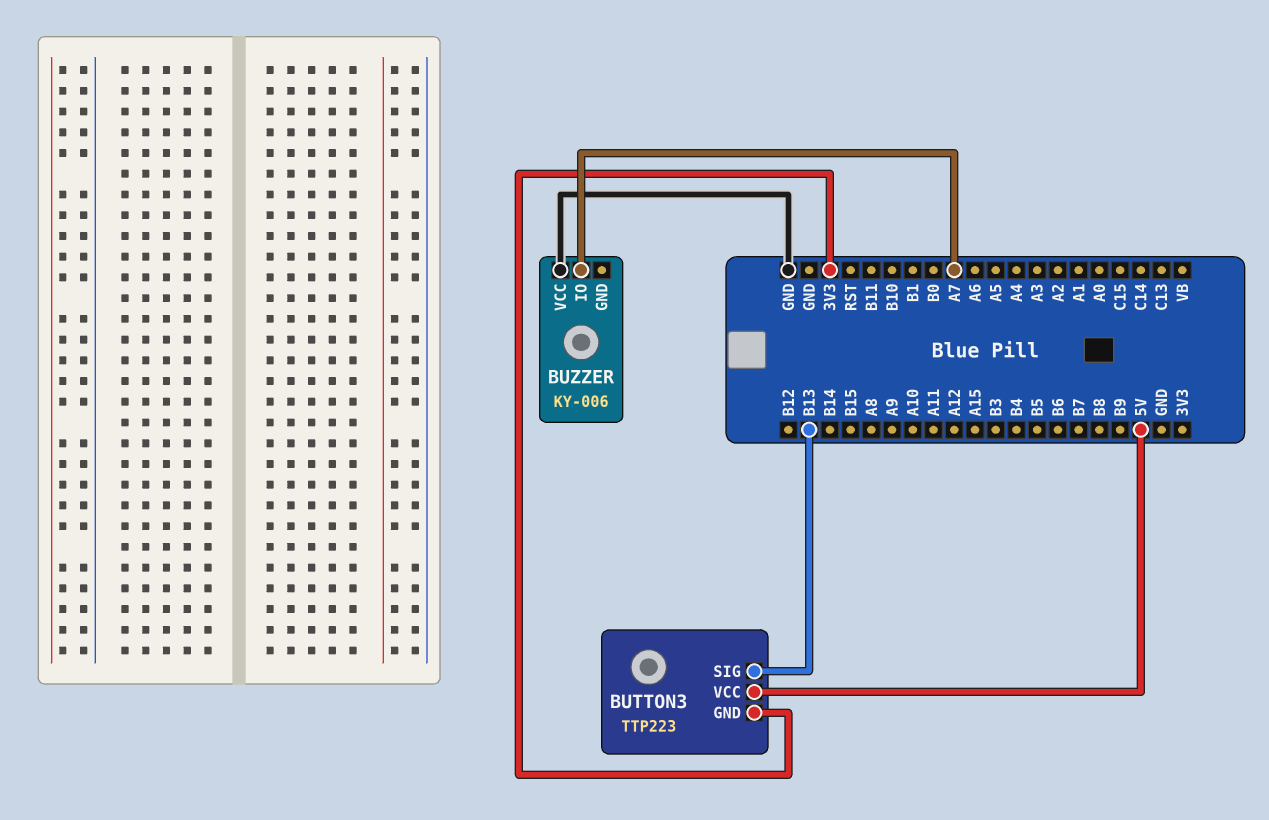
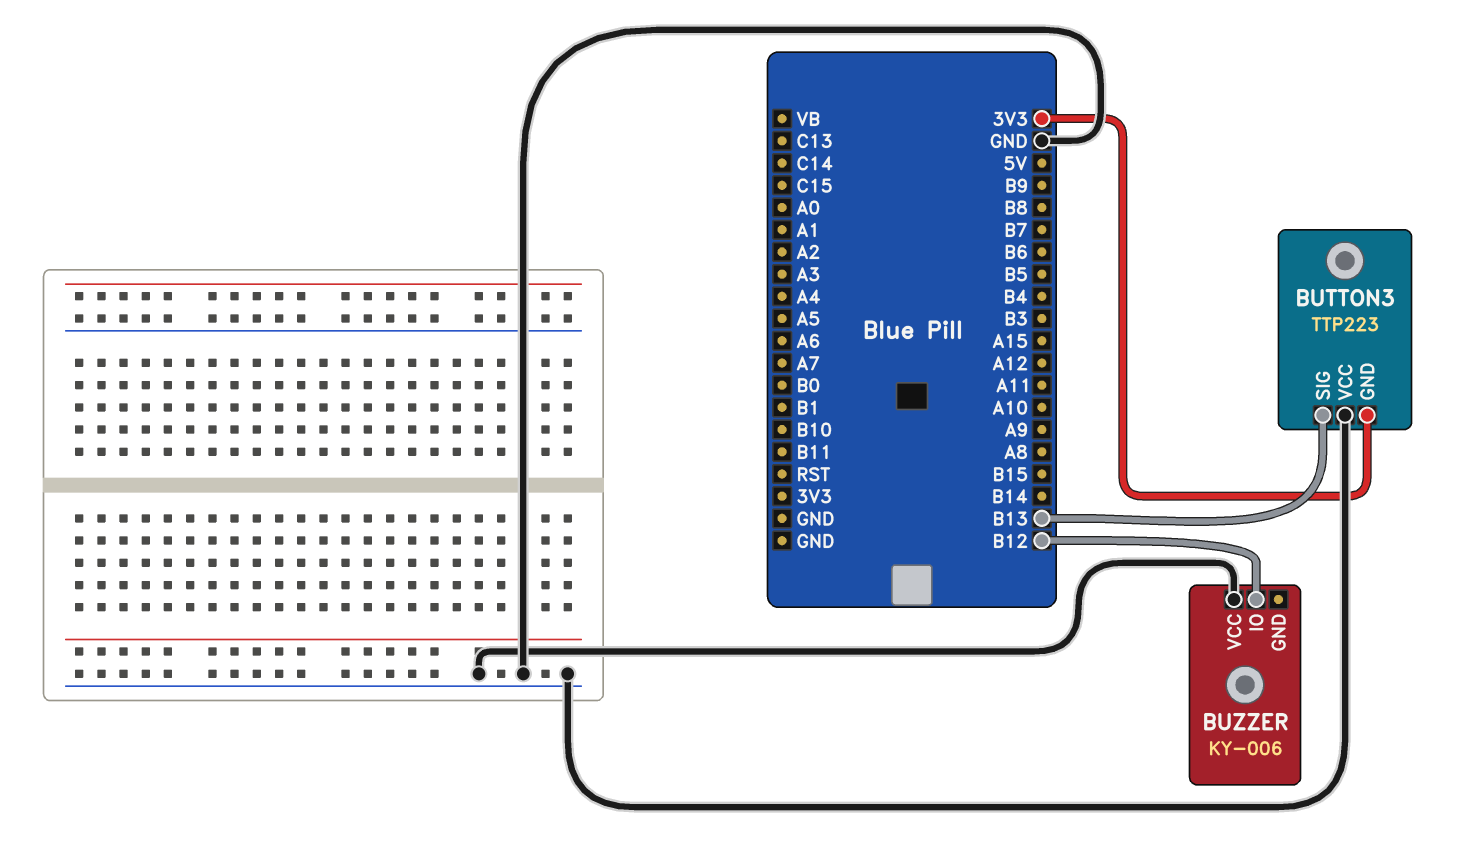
BUTTON3 pin VCC: 5V -> GND
BUZZER pin IO: A7 -> B12

